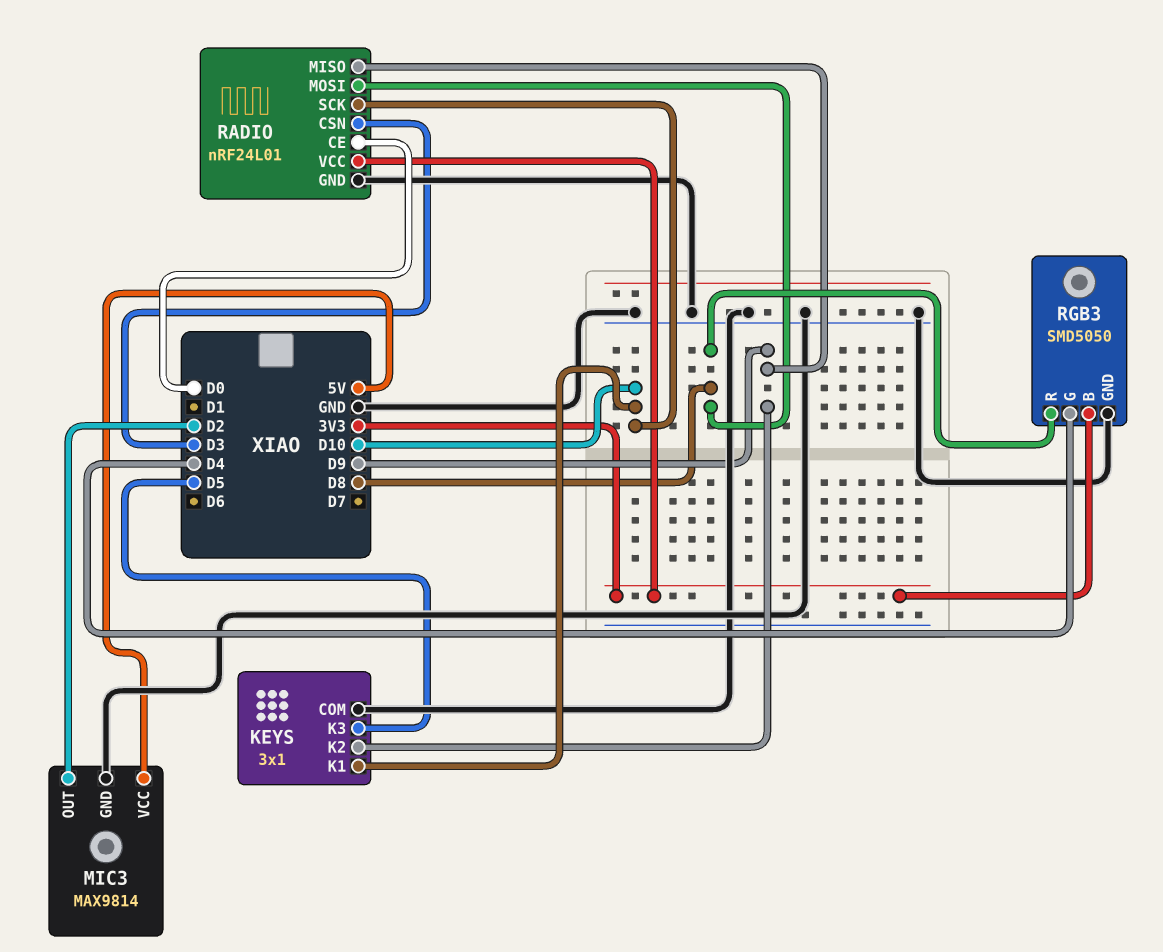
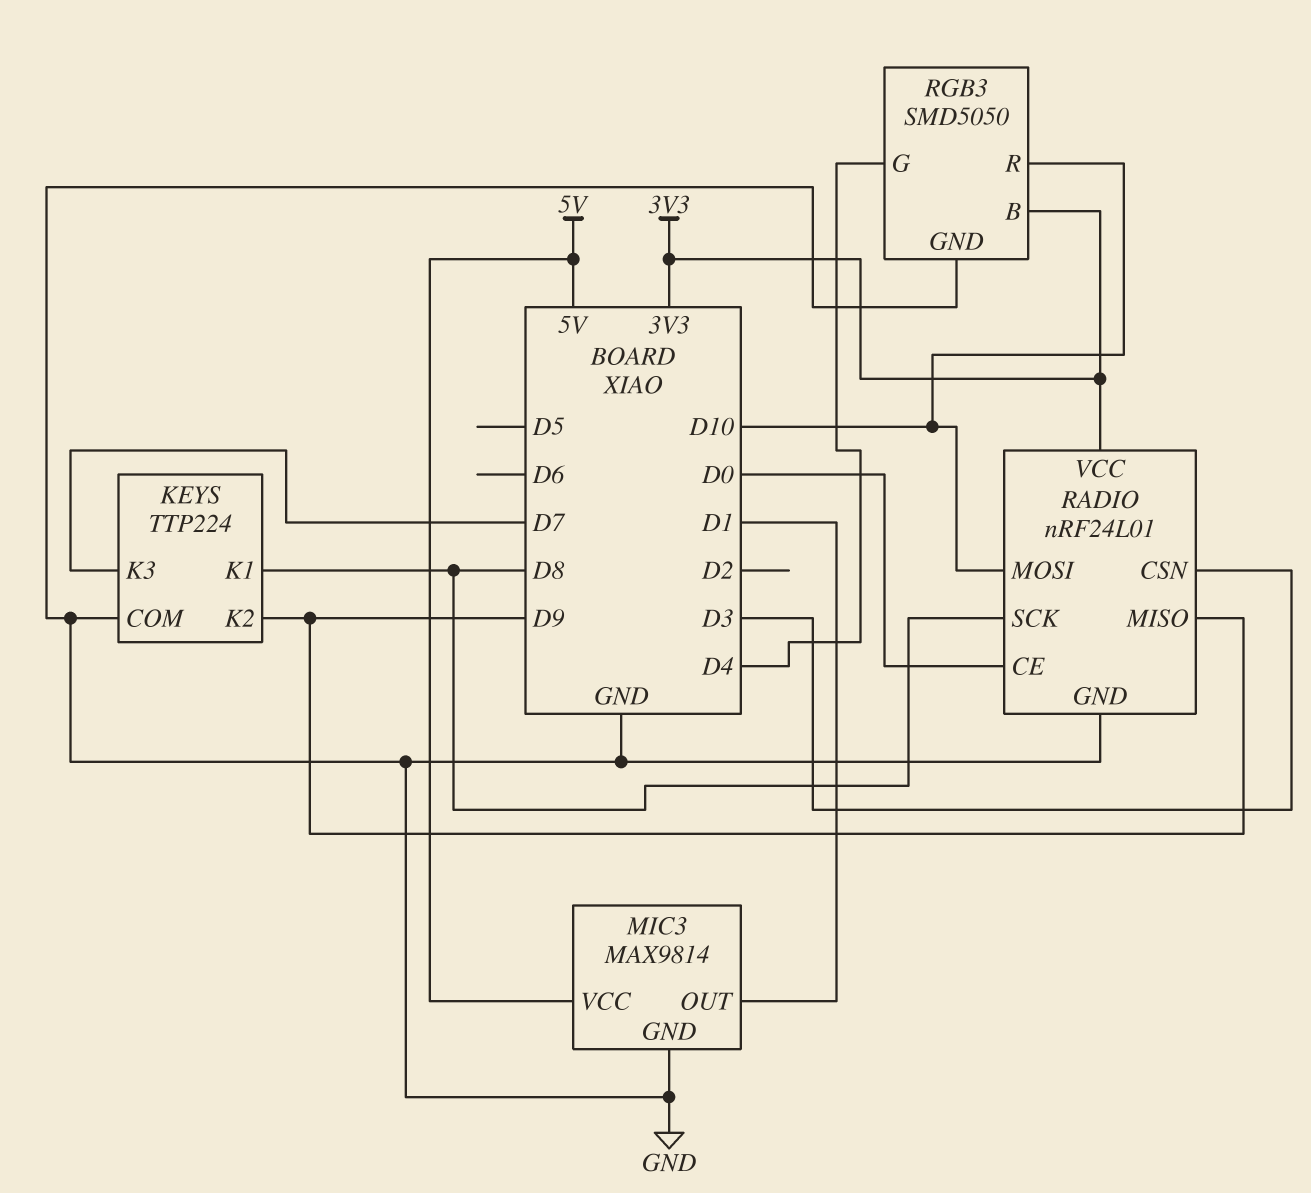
KEYS: 3x1 -> TTP224
KEYS pin K1: D10 -> D8
KEYS pin K3: D5 -> D7
MIC3 pin OUT: D2 -> D1
RADIO pin MOSI: D8 -> D10
RADIO pin SCK: D10 -> D8
RGB3 pin R: D8 -> D10

